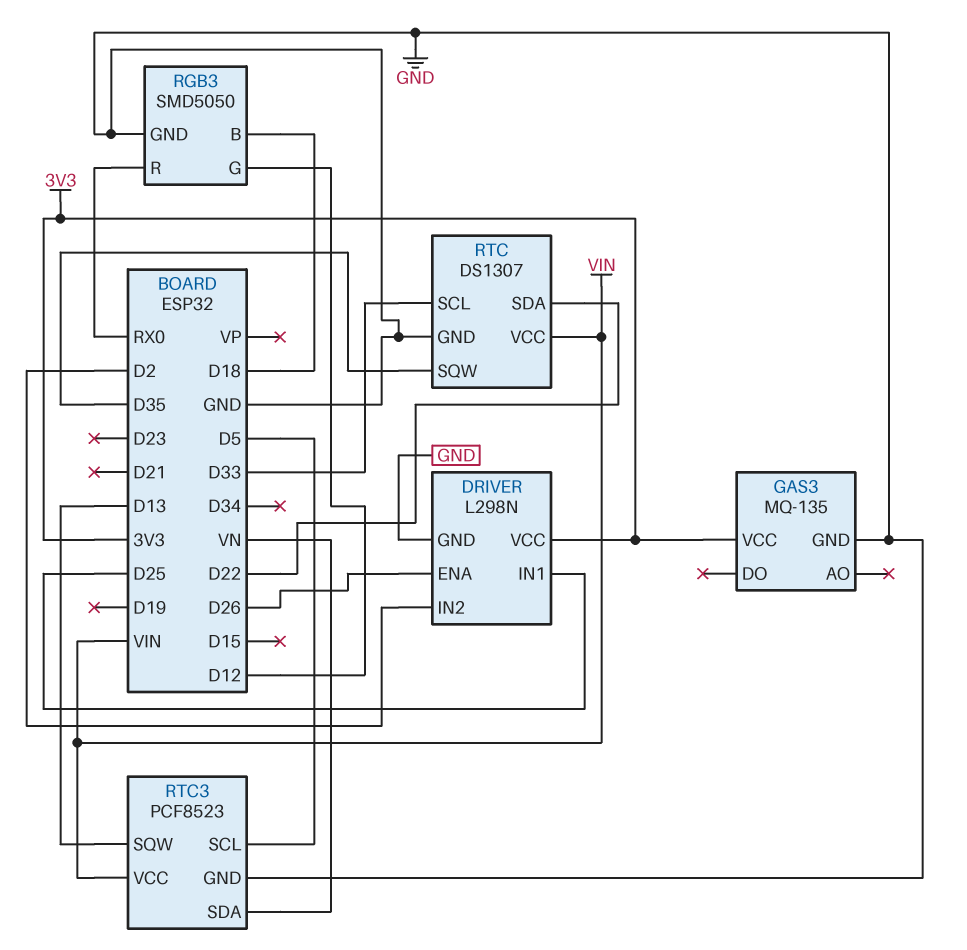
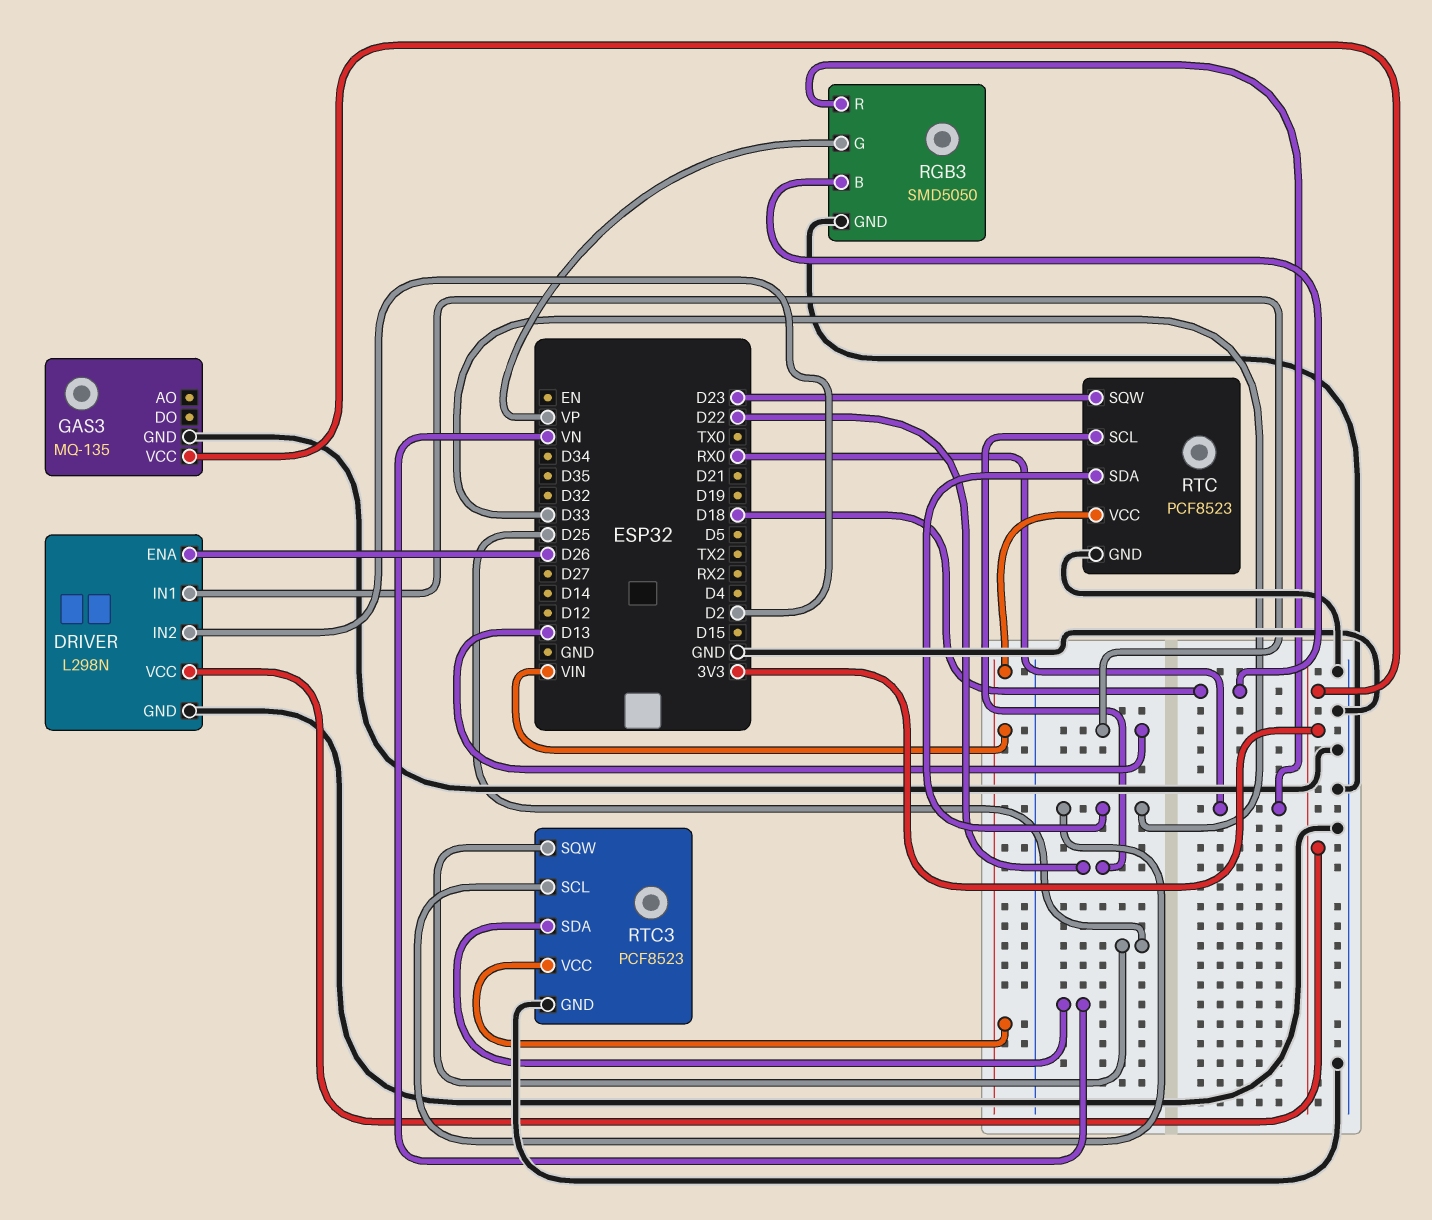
DRIVER pin IN1: D25 -> D13
RGB3 pin G: D12 -> VP
RTC: DS1307 -> PCF8523
RTC pin SCL: D33 -> D22
RTC pin SDA: D22 -> D33
RTC pin SQW: D35 -> D23
RTC3 pin SCL: D5 -> D33
RTC3 pin SQW: D13 -> D25

